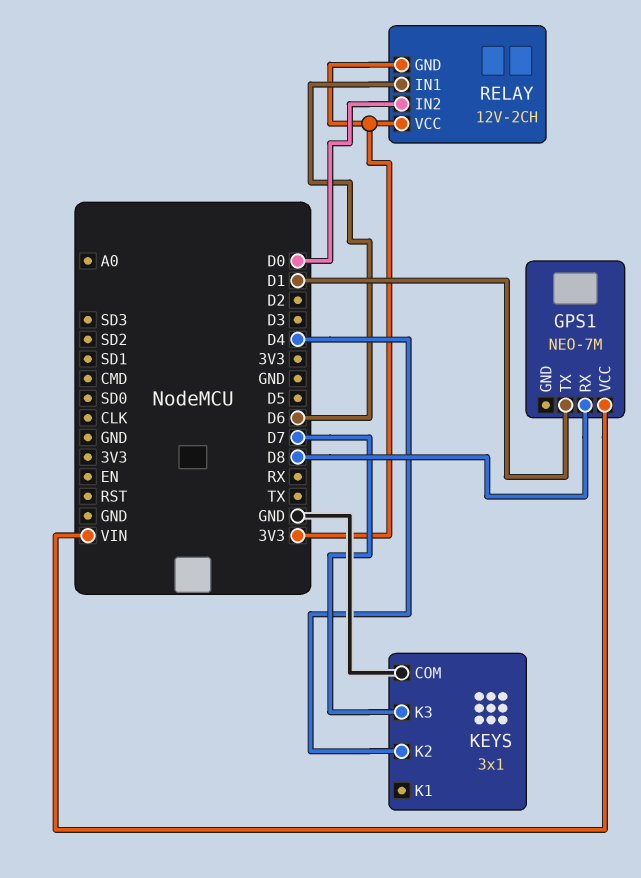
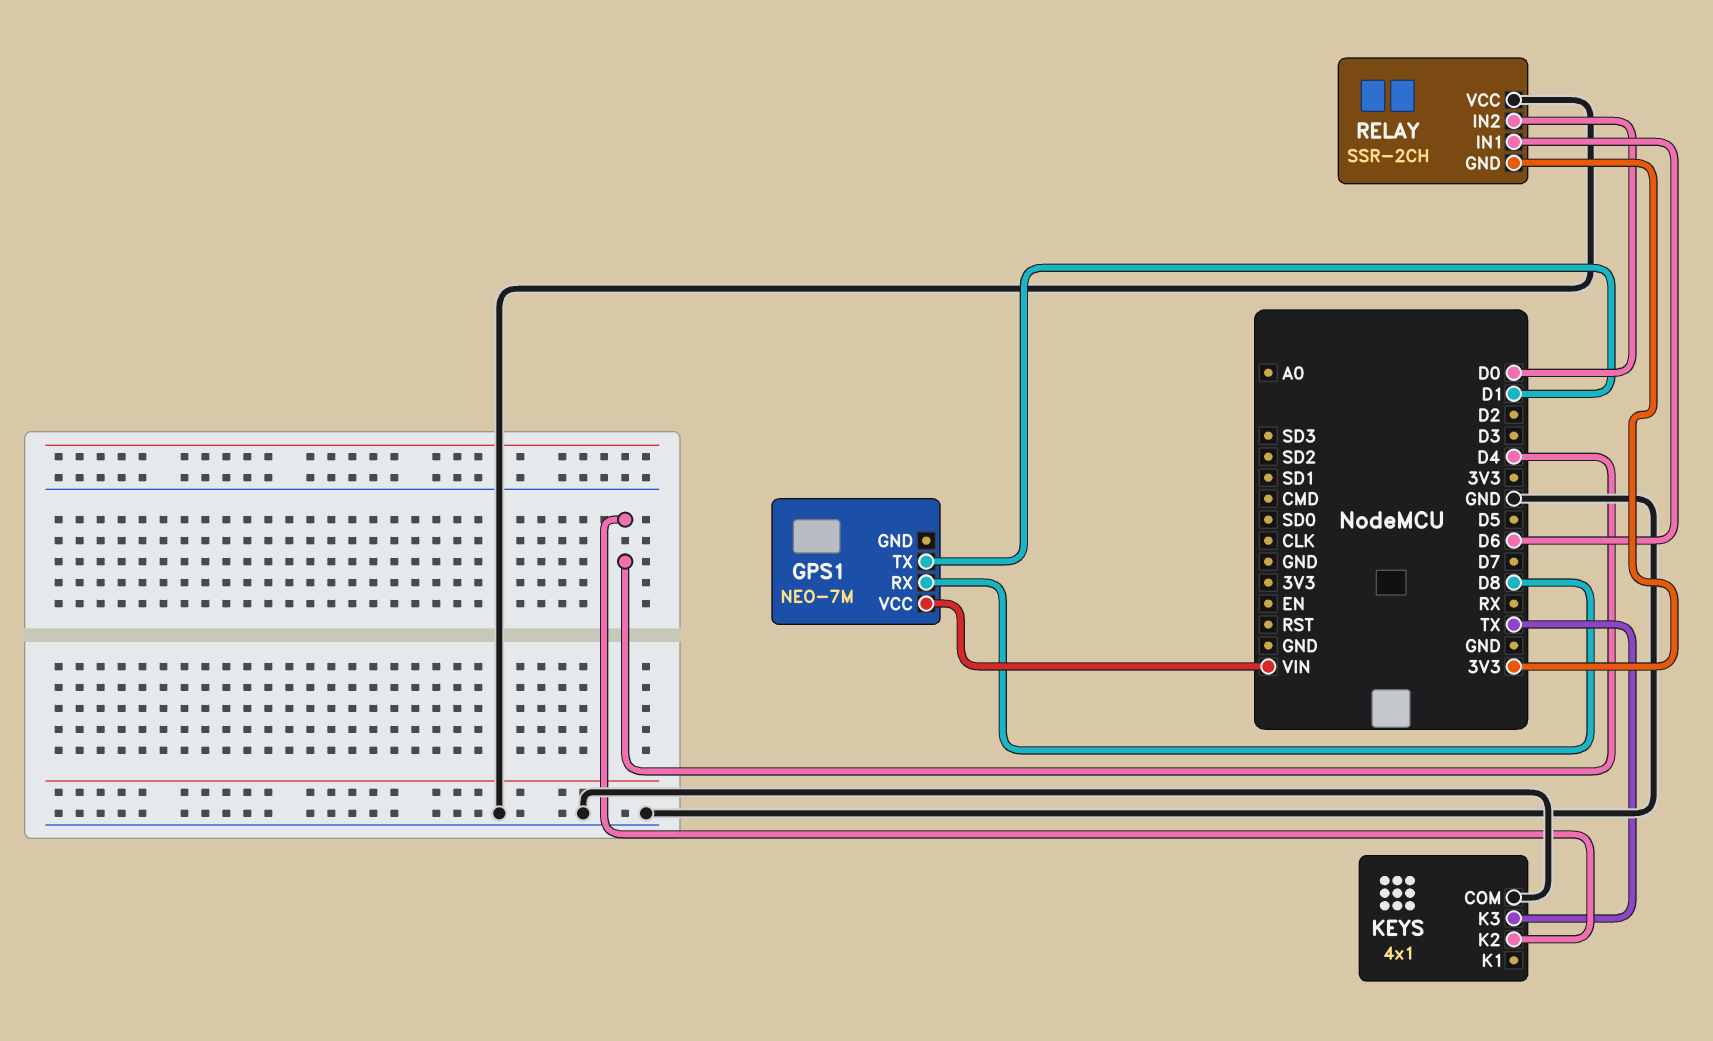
KEYS: 3x1 -> 4x1
KEYS pin K3: D7 -> TX
RELAY: 12V-2CH -> SSR-2CH
RELAY pin VCC: 3V3 -> GND

